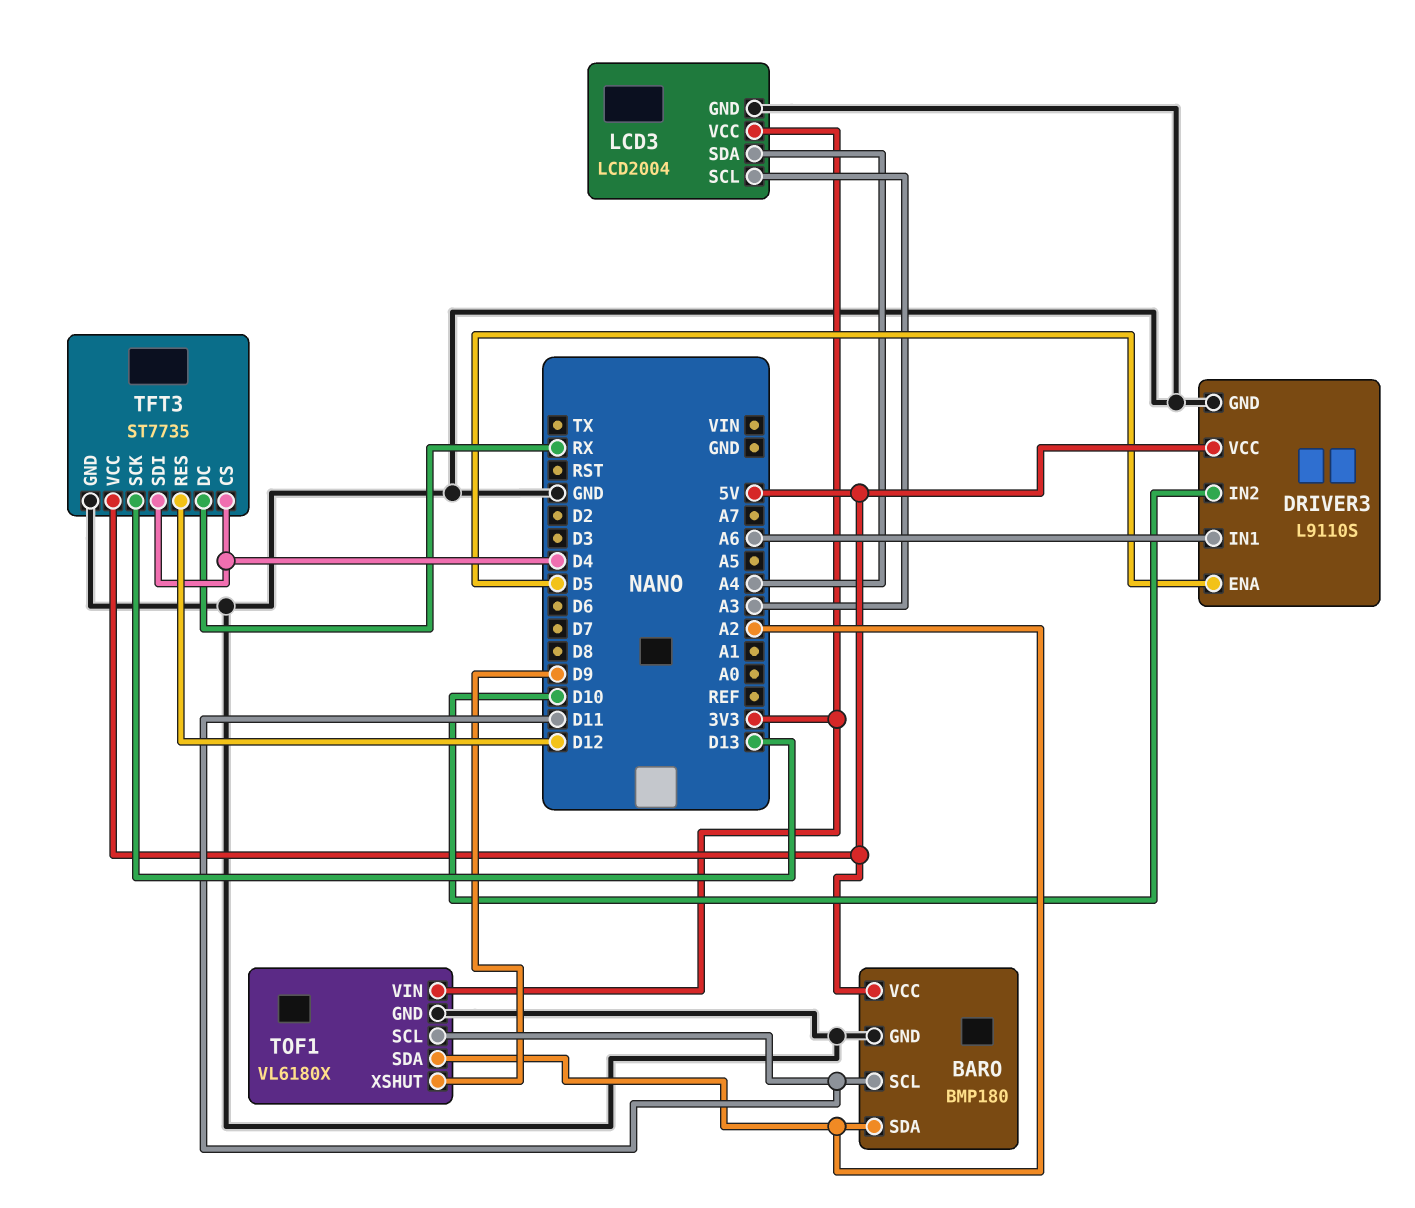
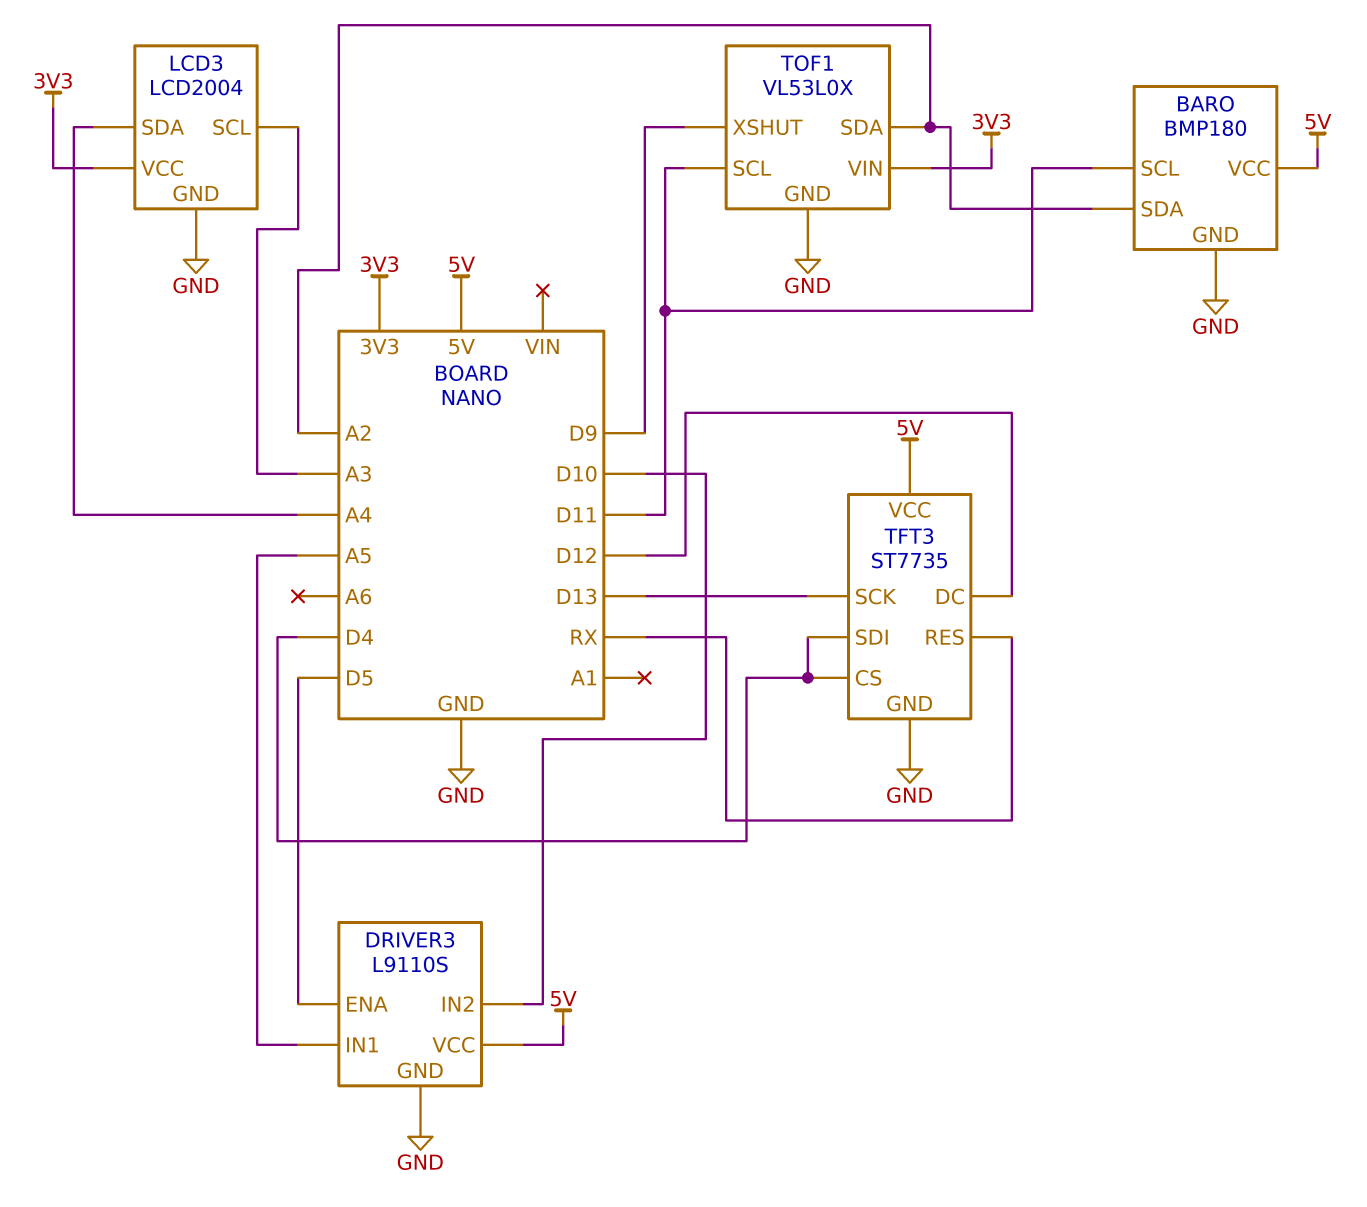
DRIVER3 pin IN1: A6 -> A5
TFT3 pin DC: RX -> D12
TFT3 pin RES: D12 -> RX
TOF1: VL6180X -> VL53L0X

